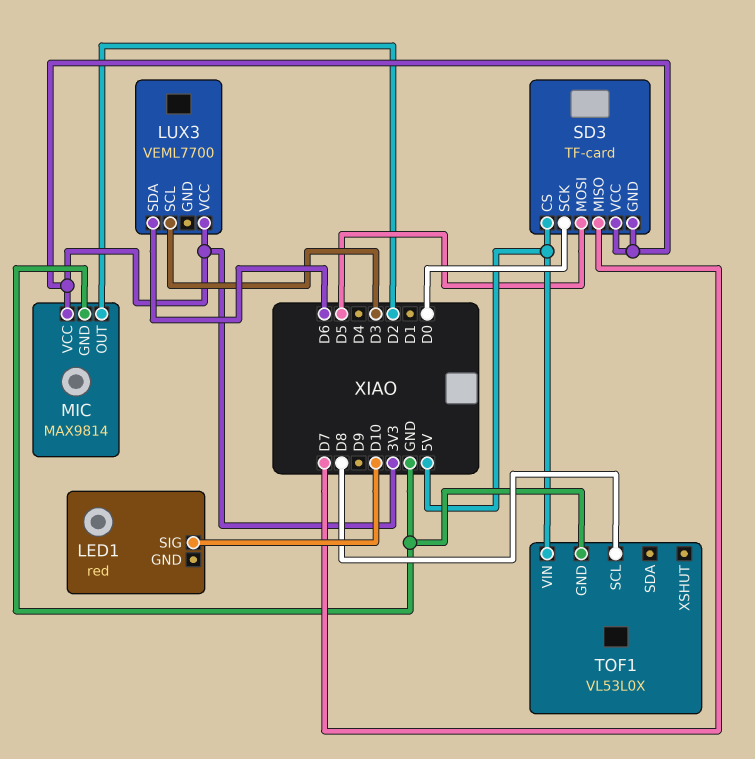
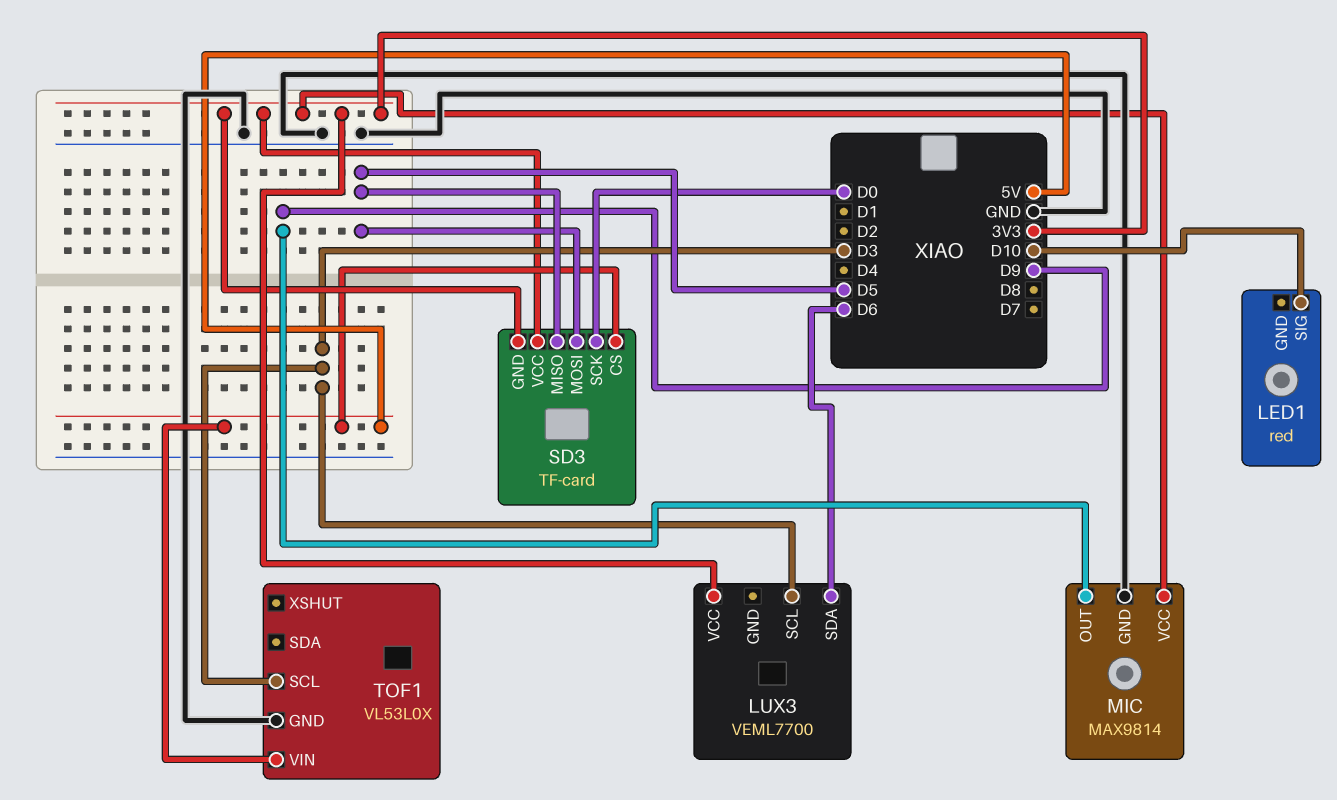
MIC pin OUT: D2 -> D9
SD3 pin MISO: D7 -> D5
TOF1 pin SCL: D8 -> D3

